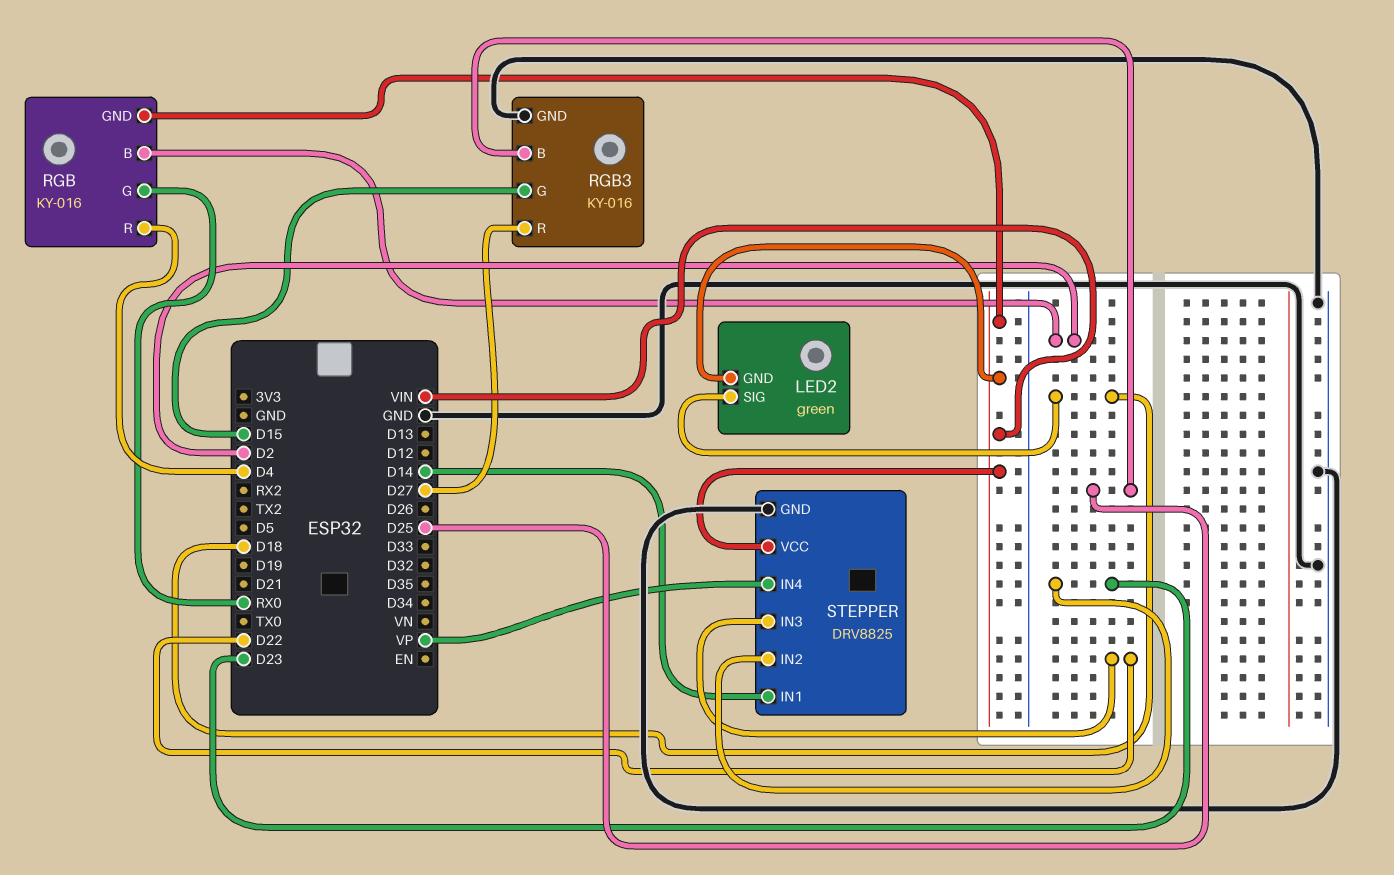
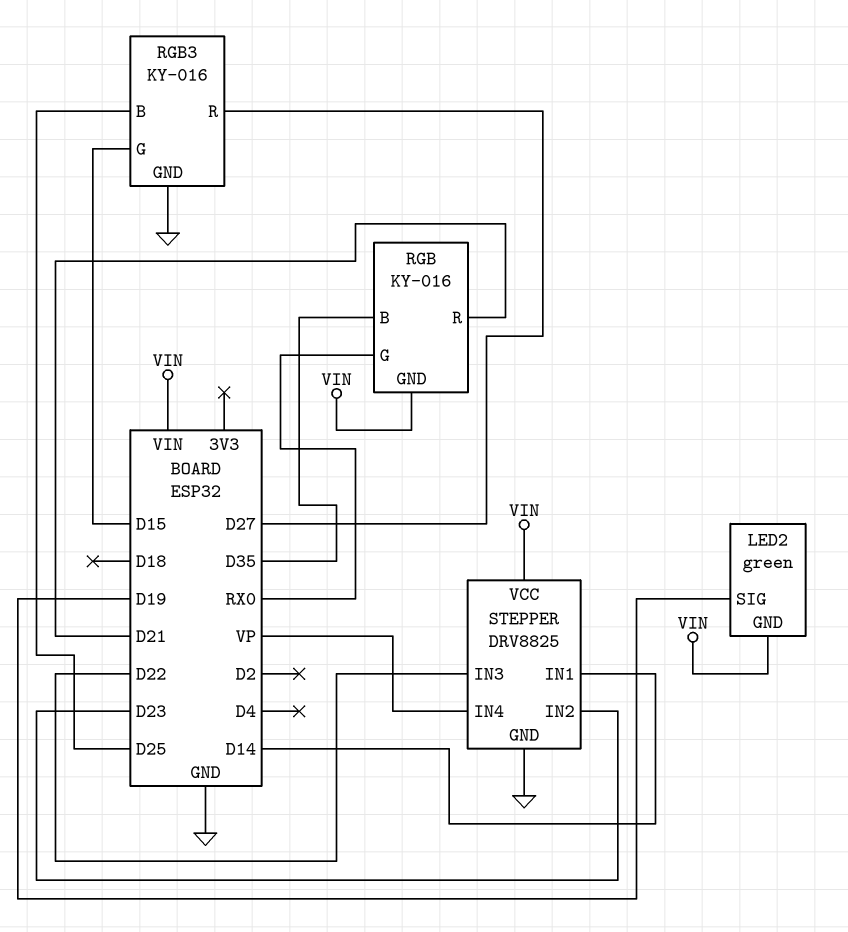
LED2 pin SIG: D18 -> D19
RGB pin B: D2 -> D35
RGB pin R: D4 -> D21

